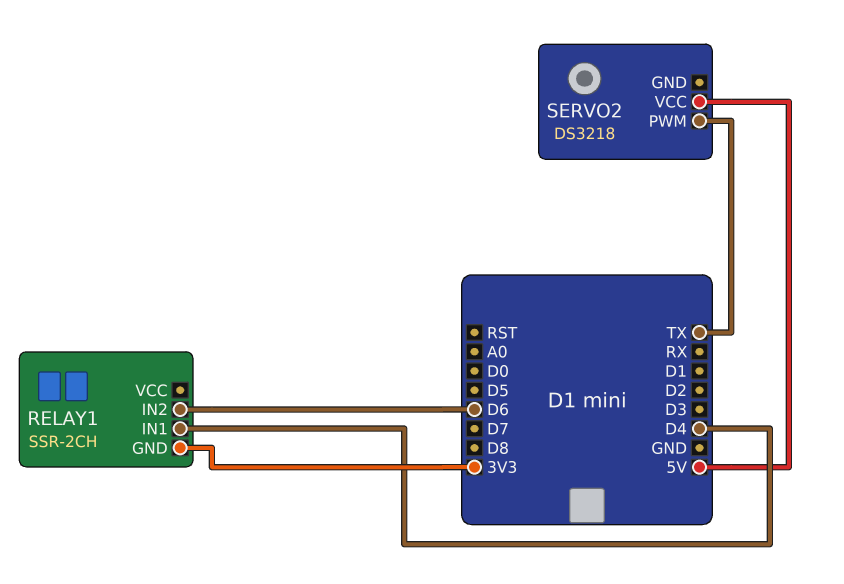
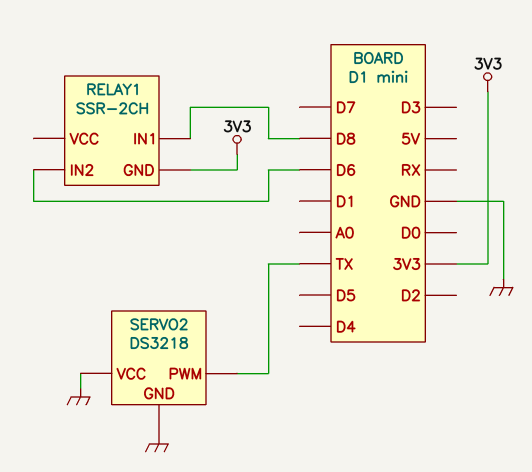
RELAY1 pin IN1: D4 -> D8
SERVO2 pin GND: none -> GND
SERVO2 pin VCC: 5V -> GND

